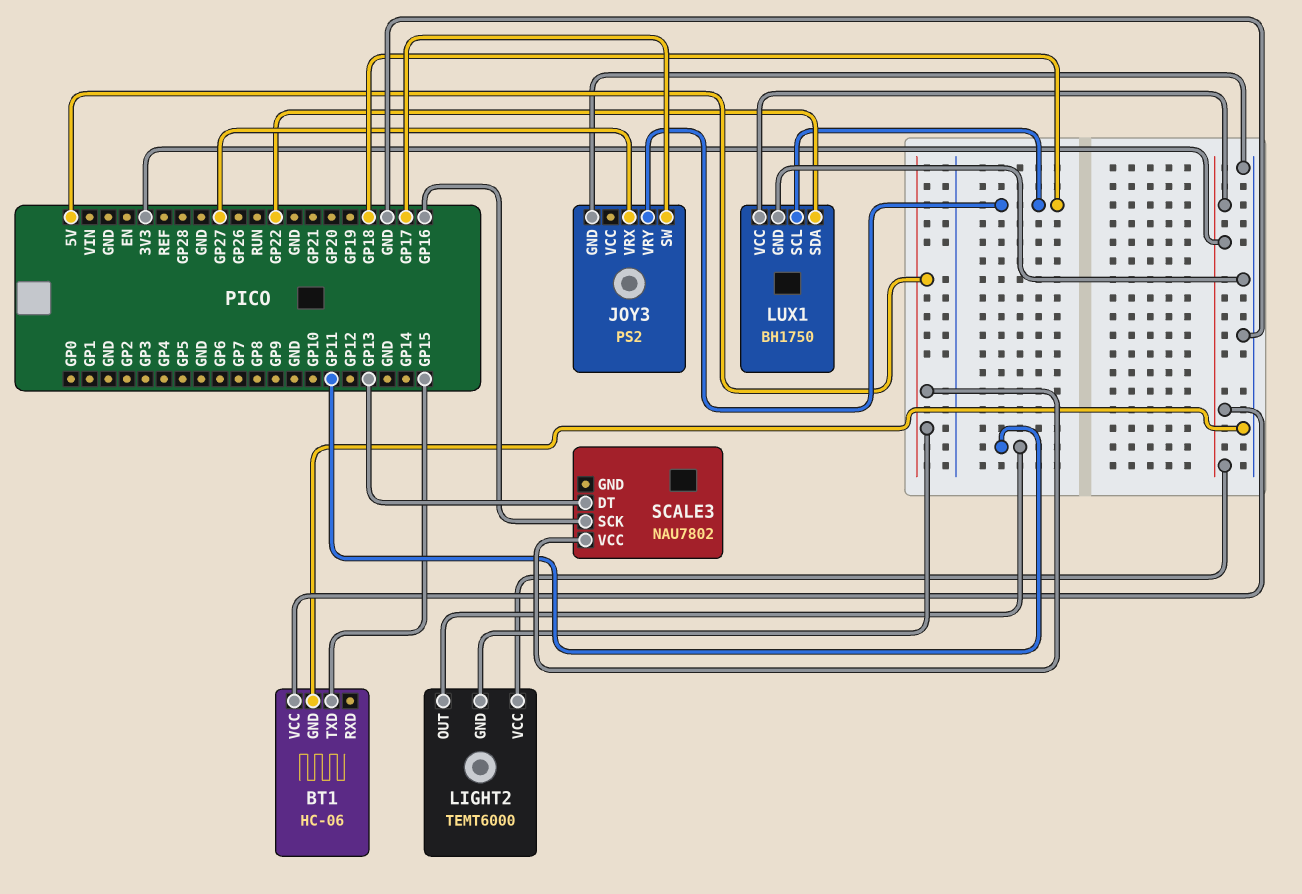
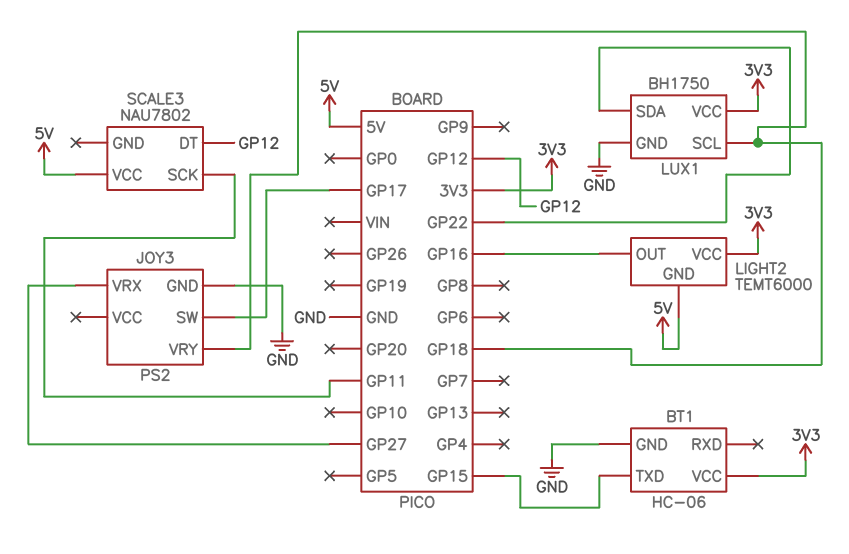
LIGHT2 pin OUT: GP11 -> GP16
SCALE3 pin DT: GP13 -> GP12
SCALE3 pin SCK: GP16 -> GP11

